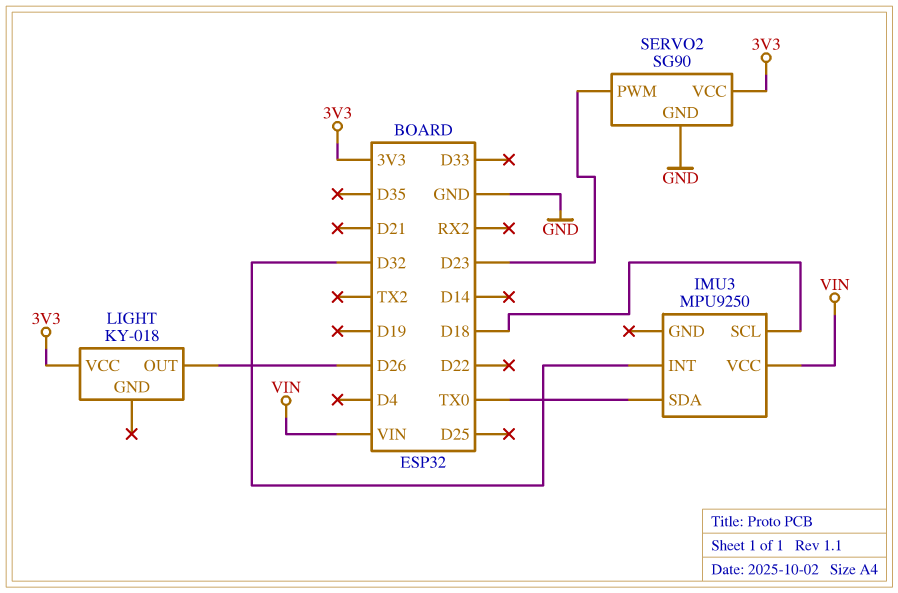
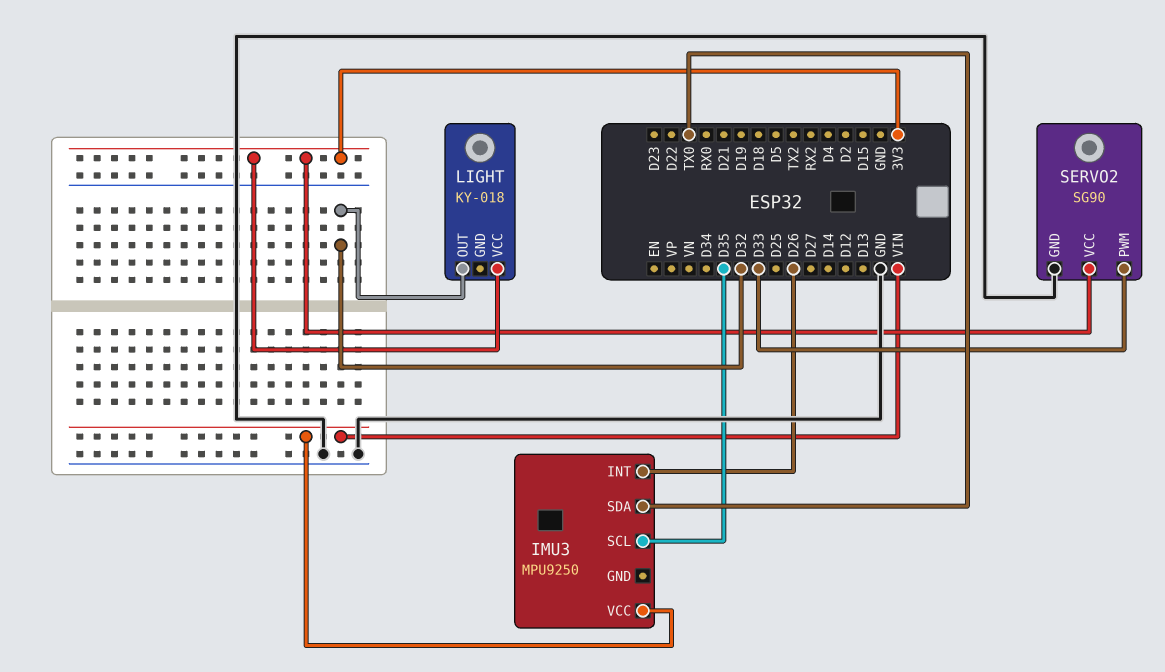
IMU3 pin INT: D32 -> D26
IMU3 pin SCL: D18 -> D35
LIGHT pin OUT: D26 -> D32
SERVO2 pin PWM: D23 -> D33

